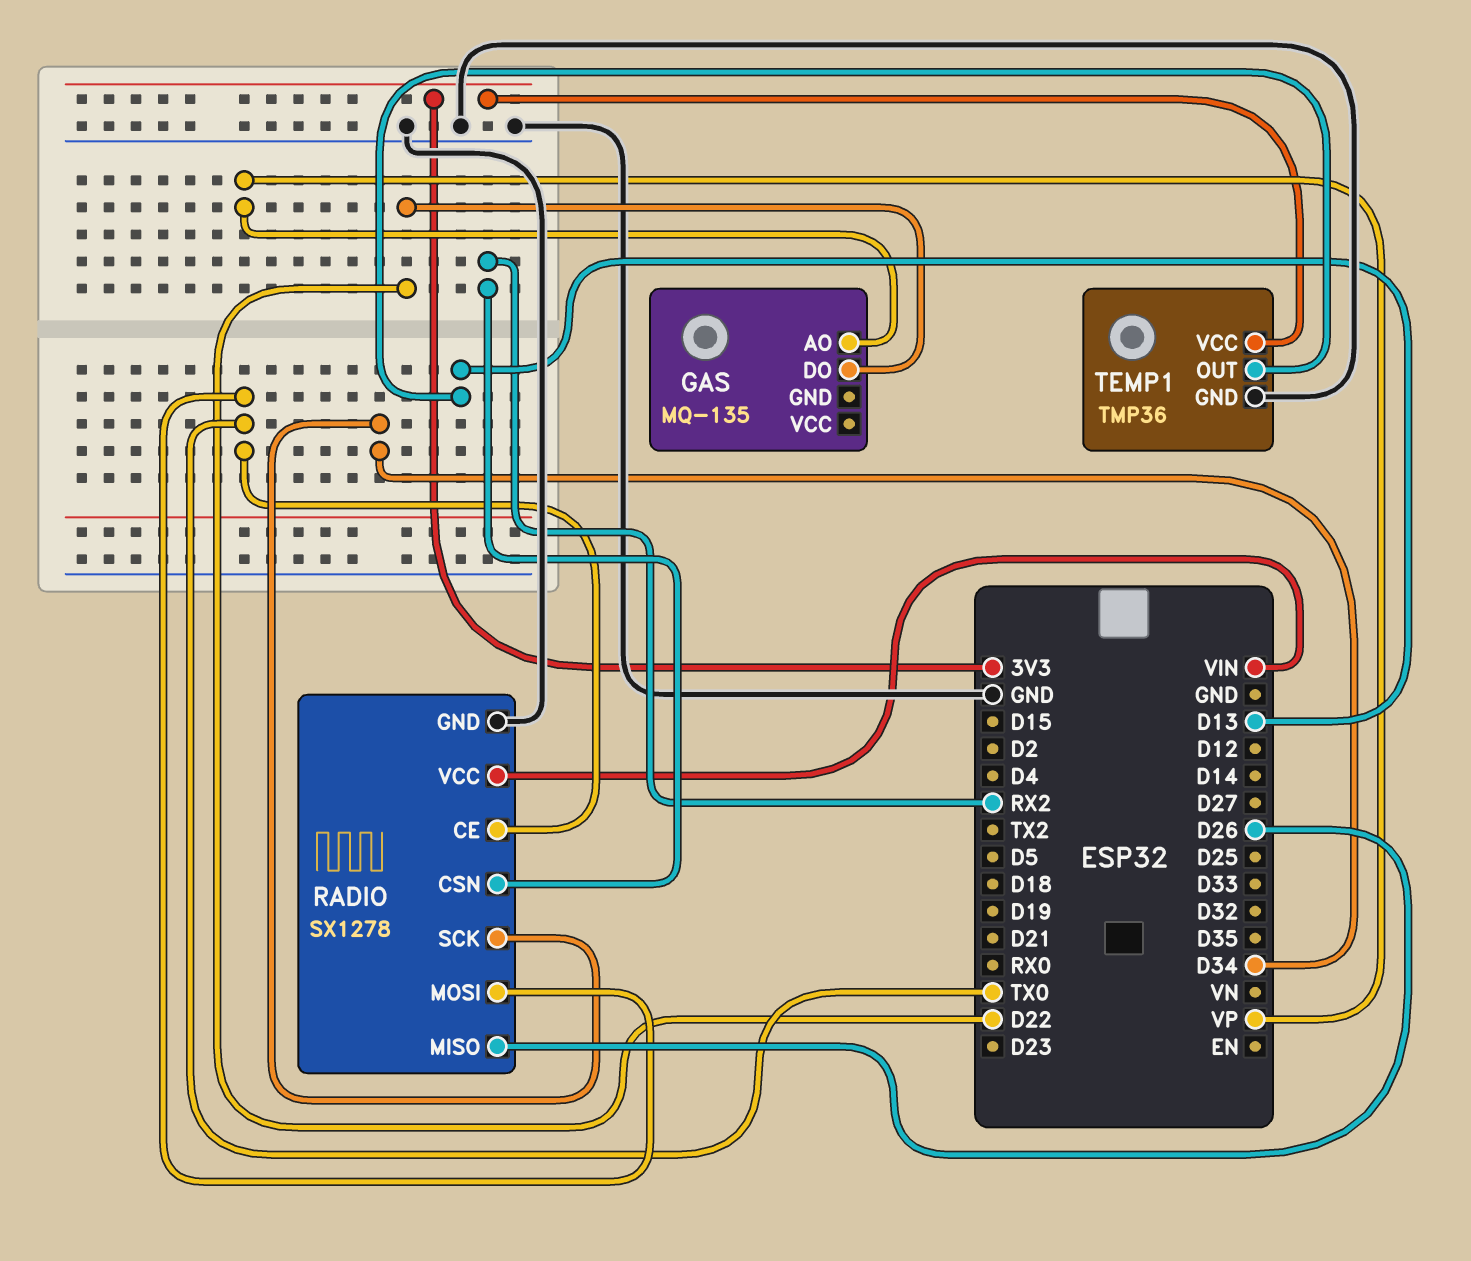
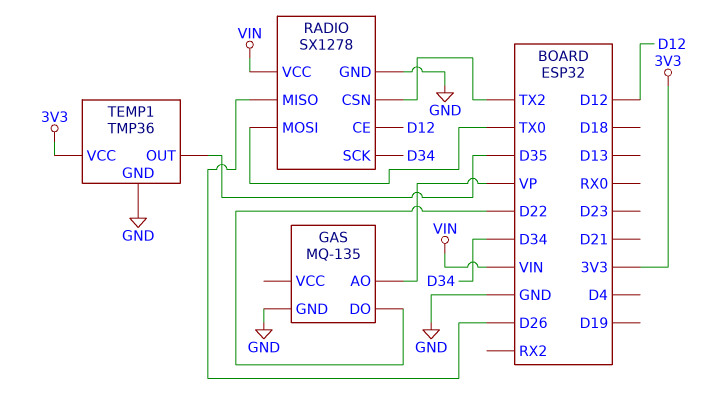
GAS pin GND: none -> GND
RADIO pin CE: TX0 -> D12
RADIO pin CSN: RX2 -> TX2
TEMP1 pin OUT: D13 -> D35

